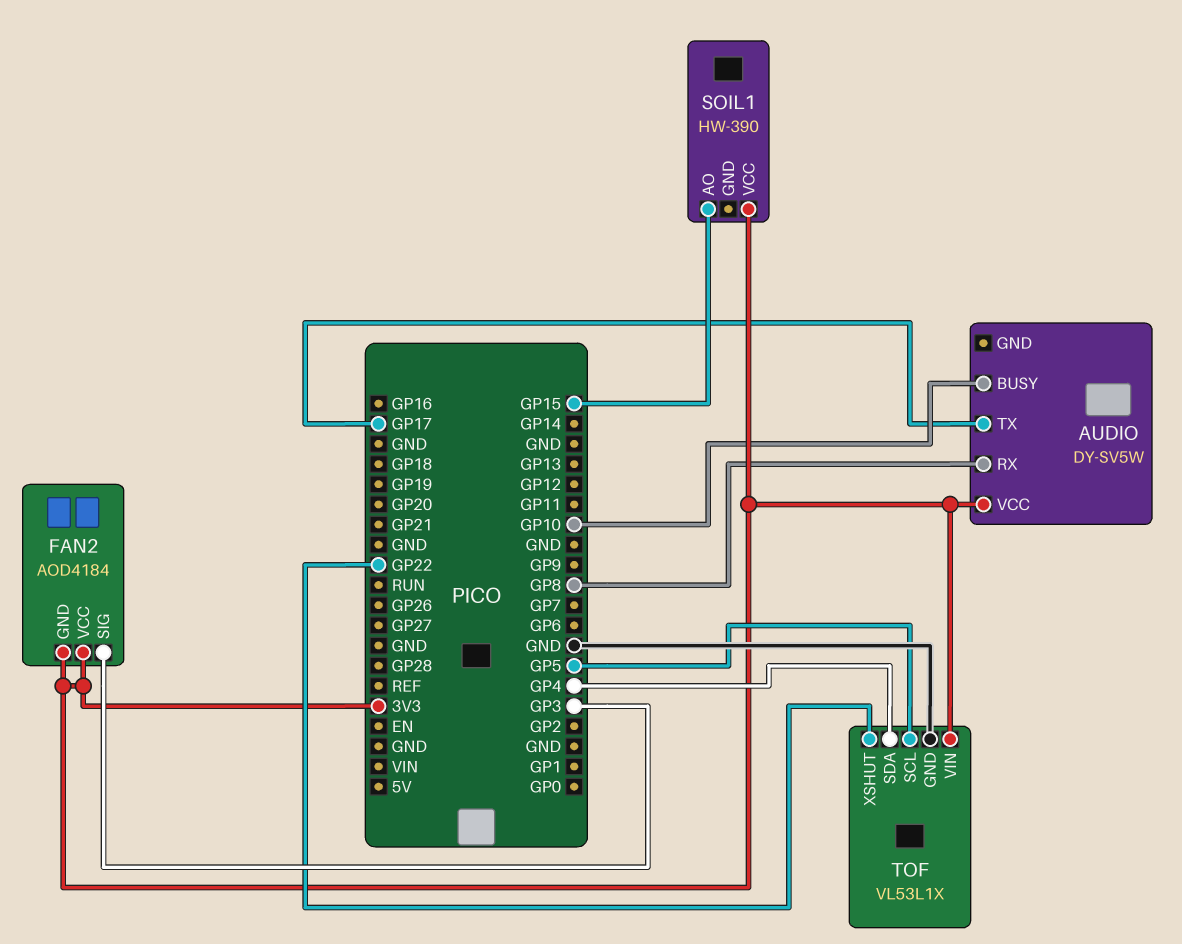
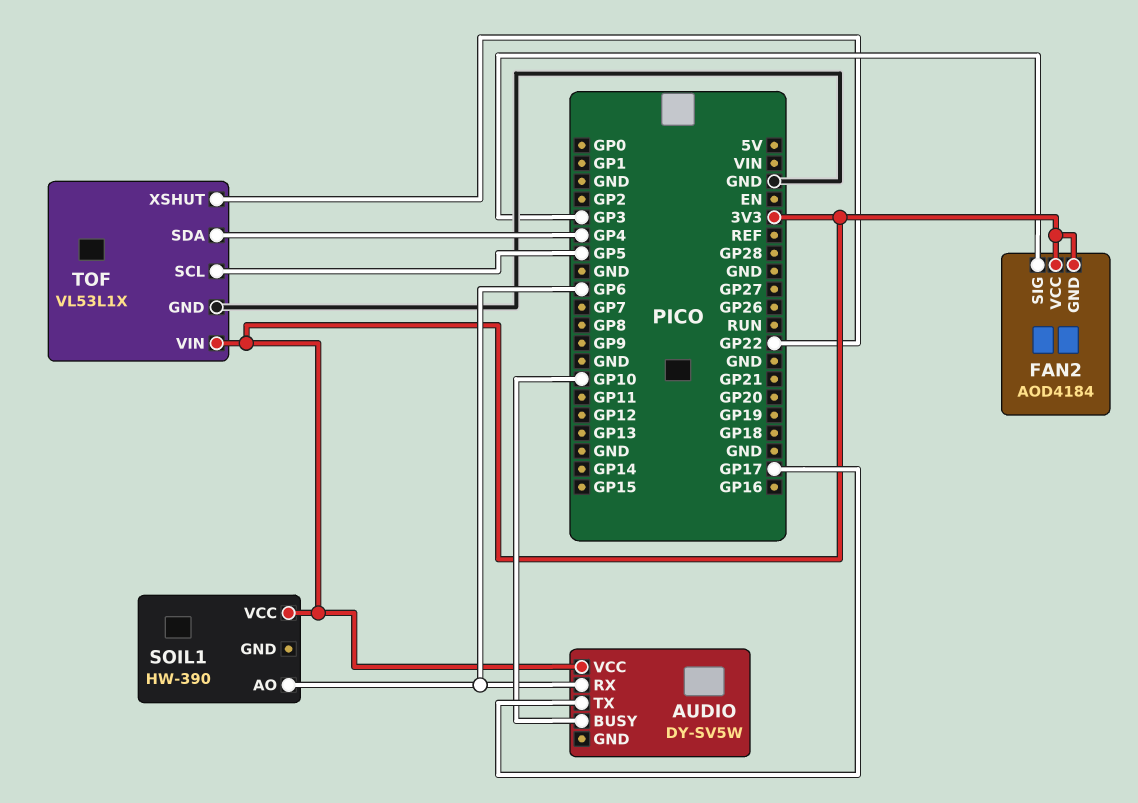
AUDIO pin RX: GP8 -> GP6
SOIL1 pin AO: GP15 -> GP6

